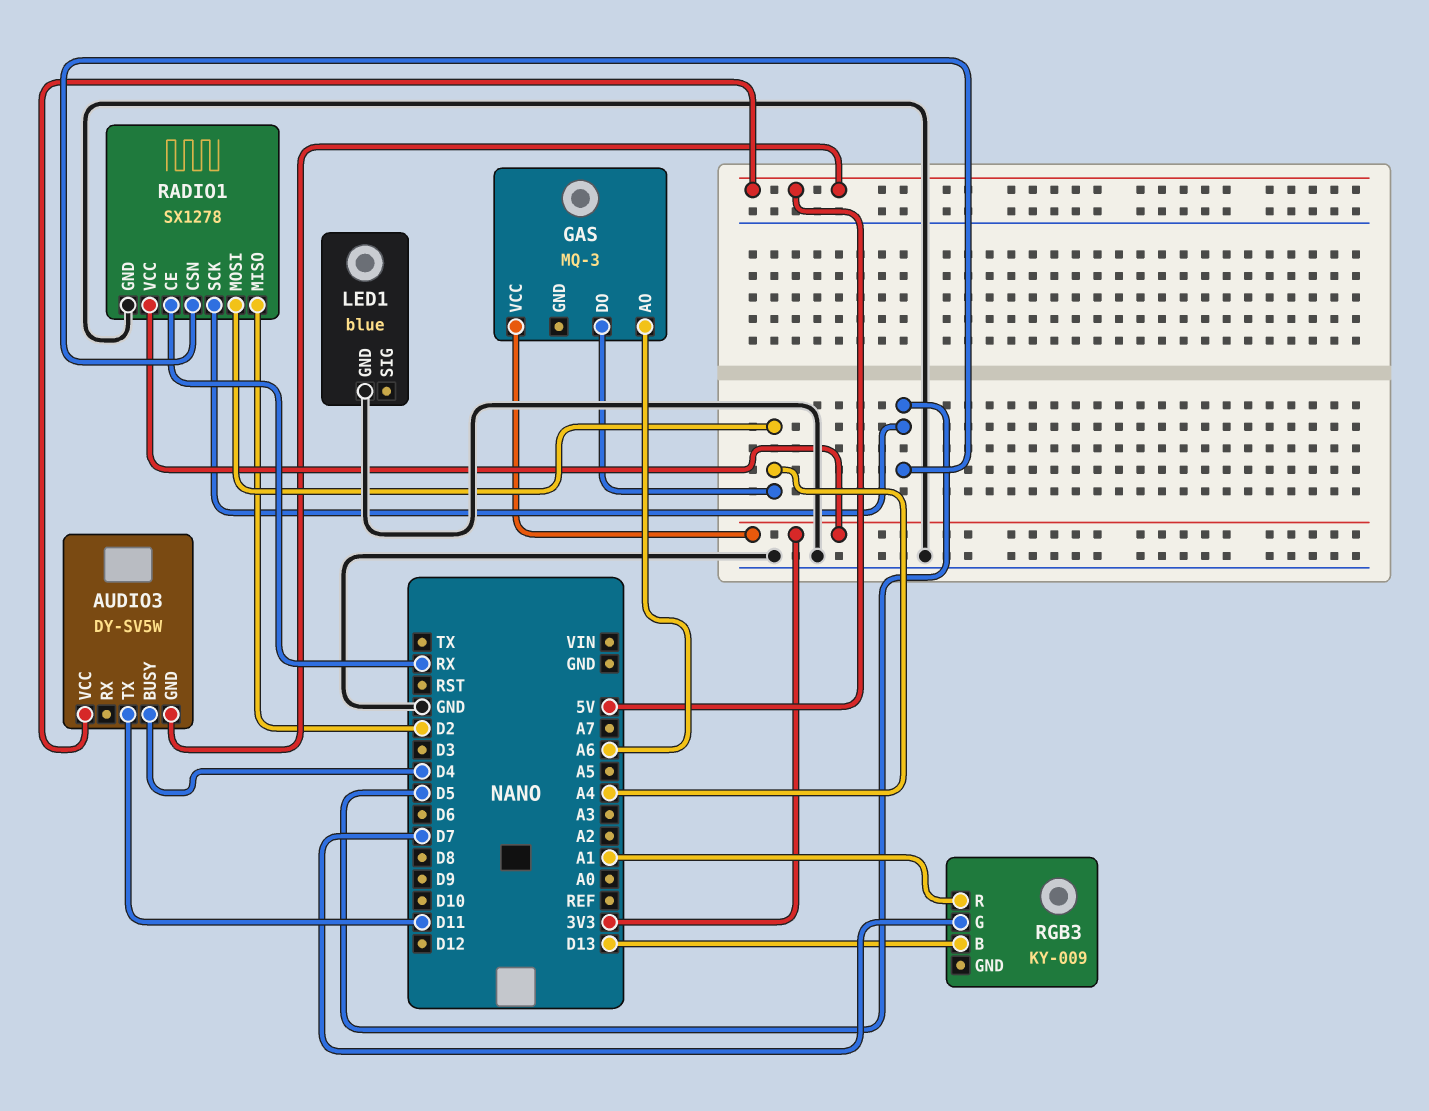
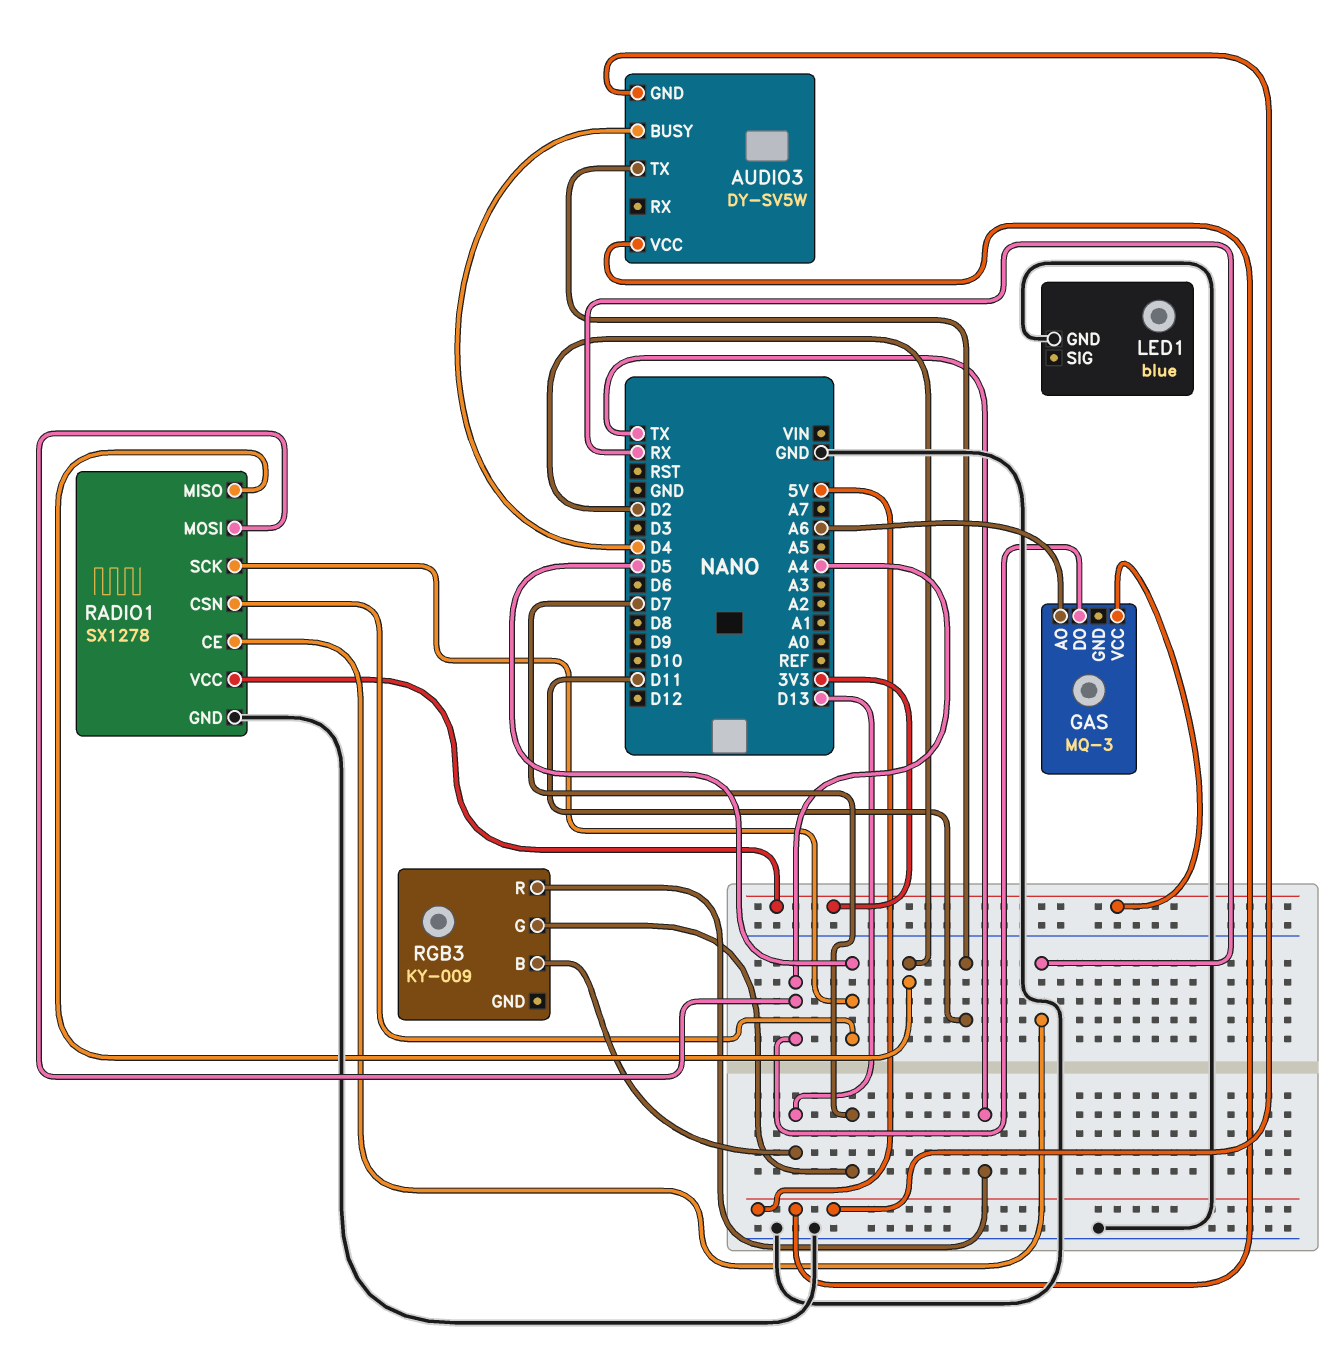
RGB3 pin R: A1 -> TX

